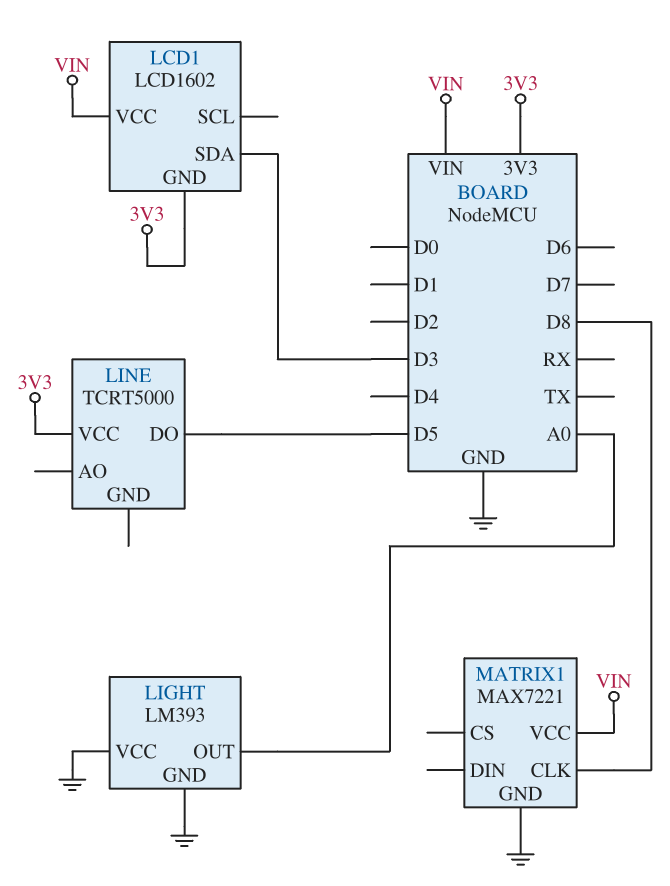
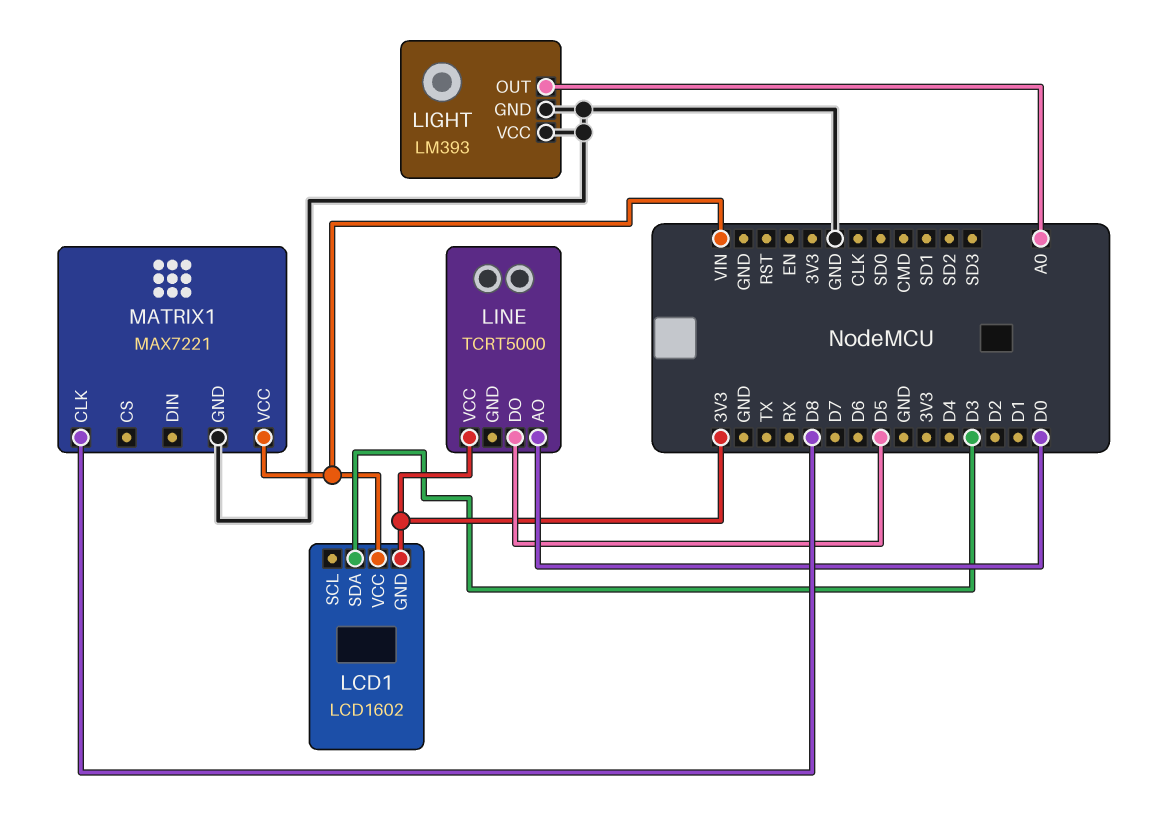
LINE pin AO: none -> D0

